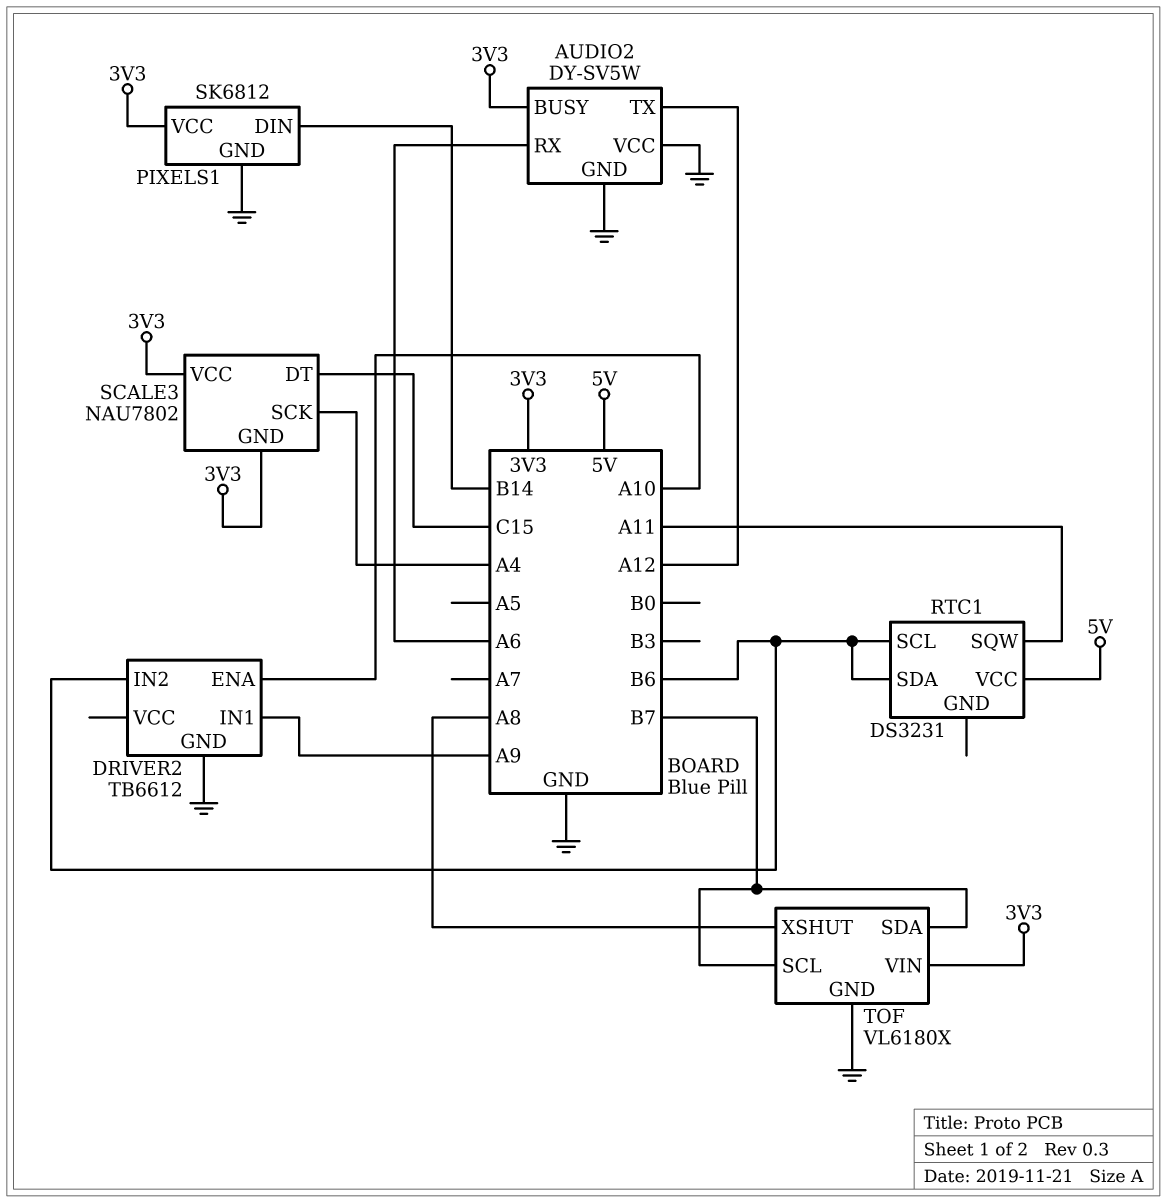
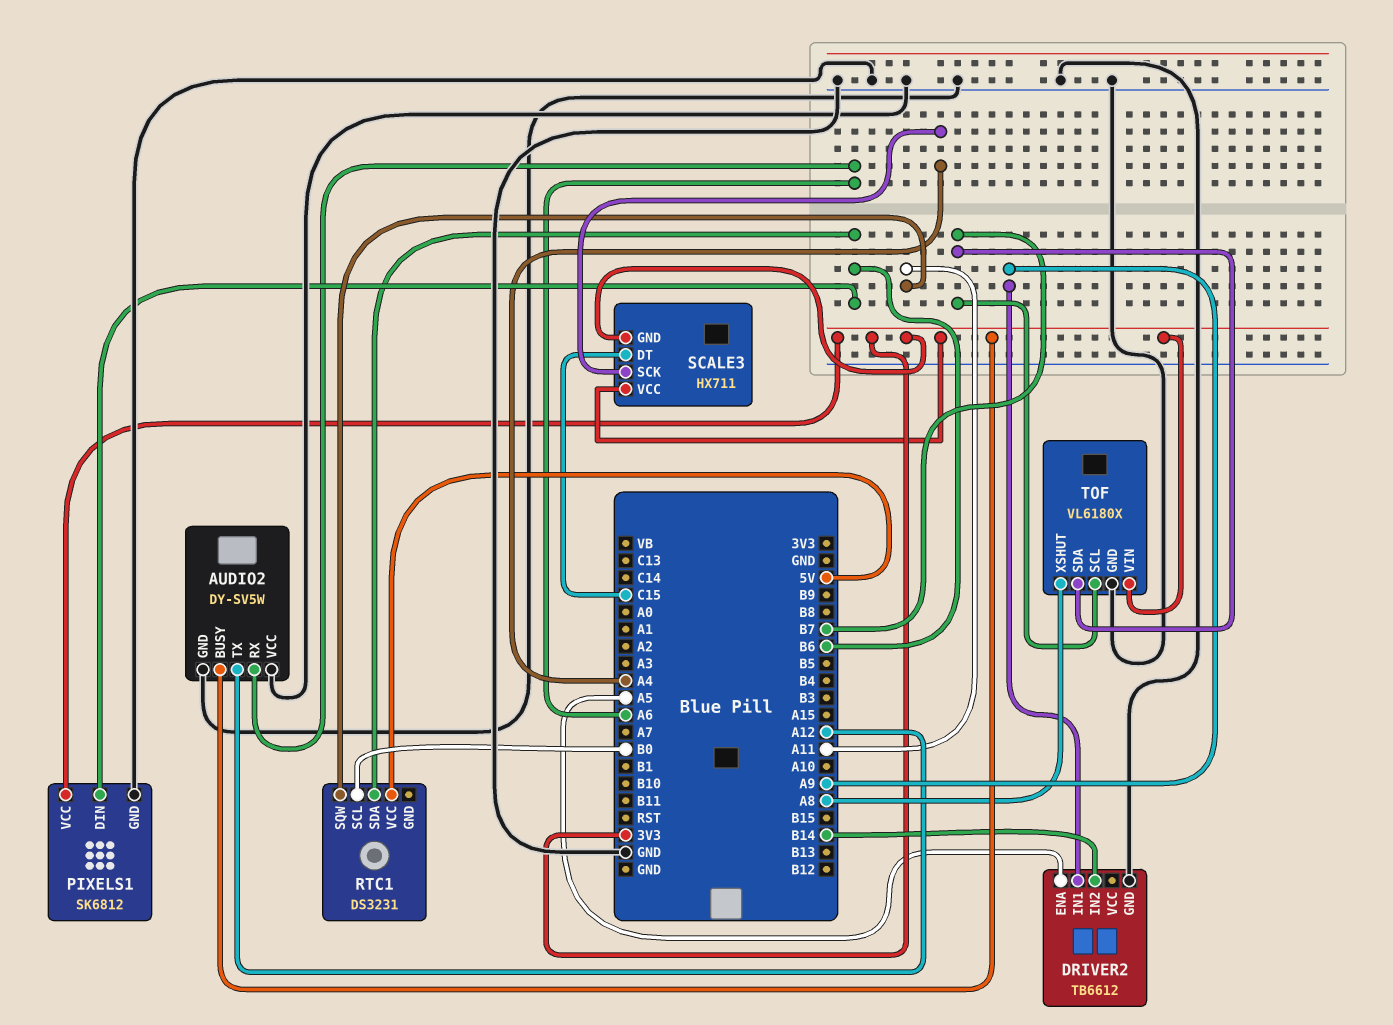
DRIVER2 pin ENA: A10 -> A5
DRIVER2 pin IN2: B6 -> B14
PIXELS1 pin DIN: B14 -> B6
RTC1 pin SCL: B6 -> B0
SCALE3: NAU7802 -> HX711

